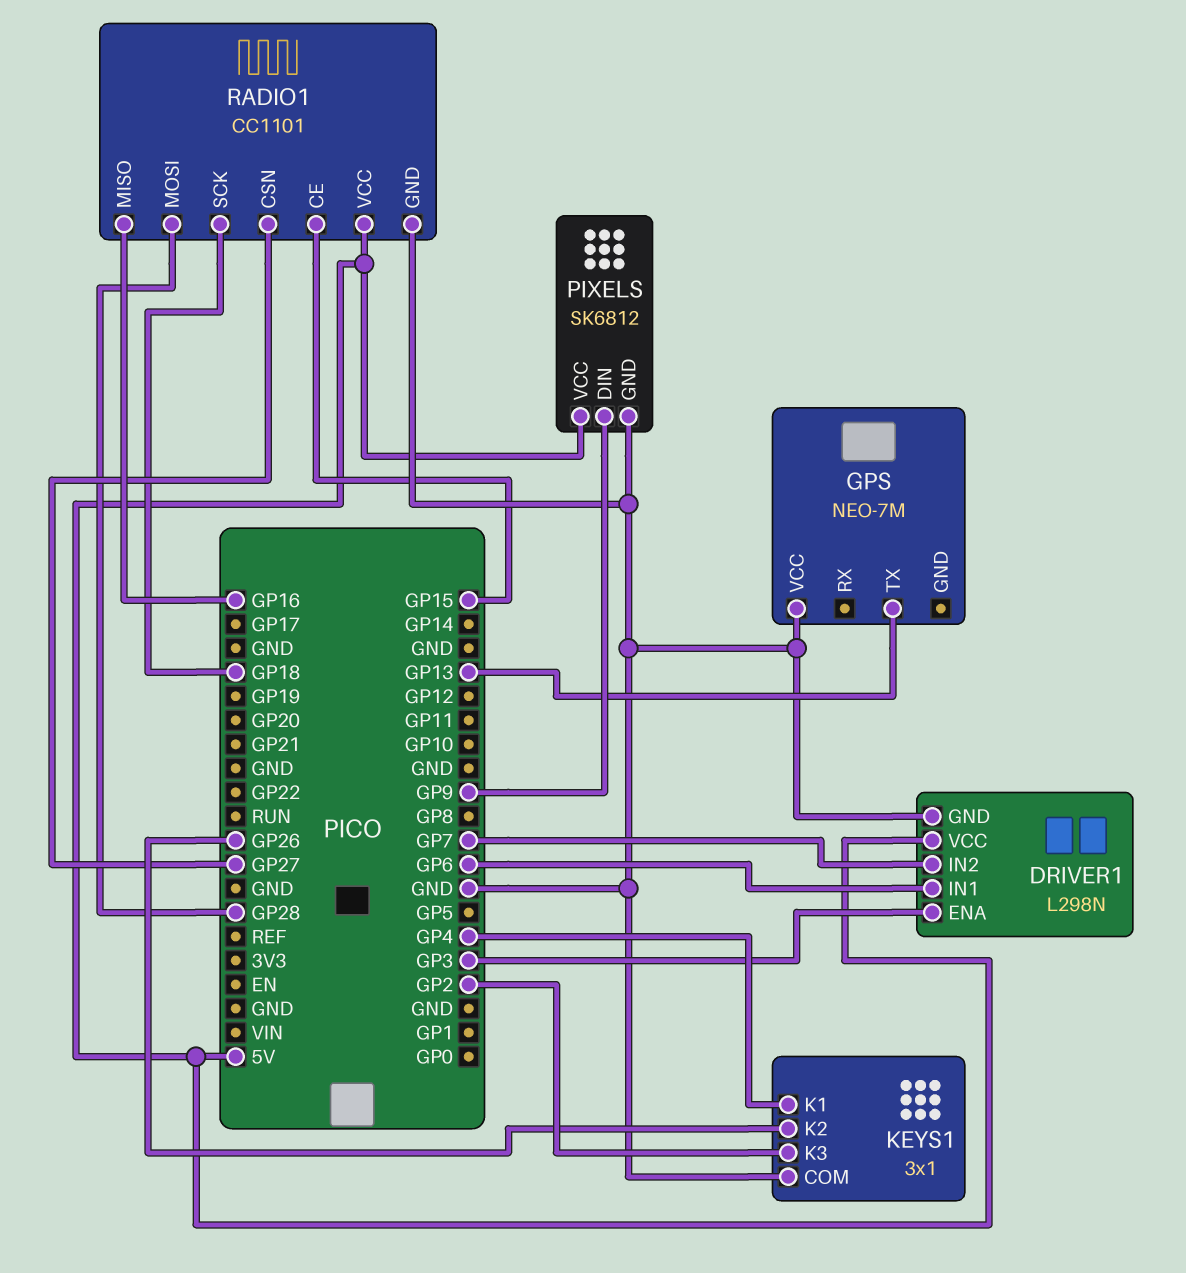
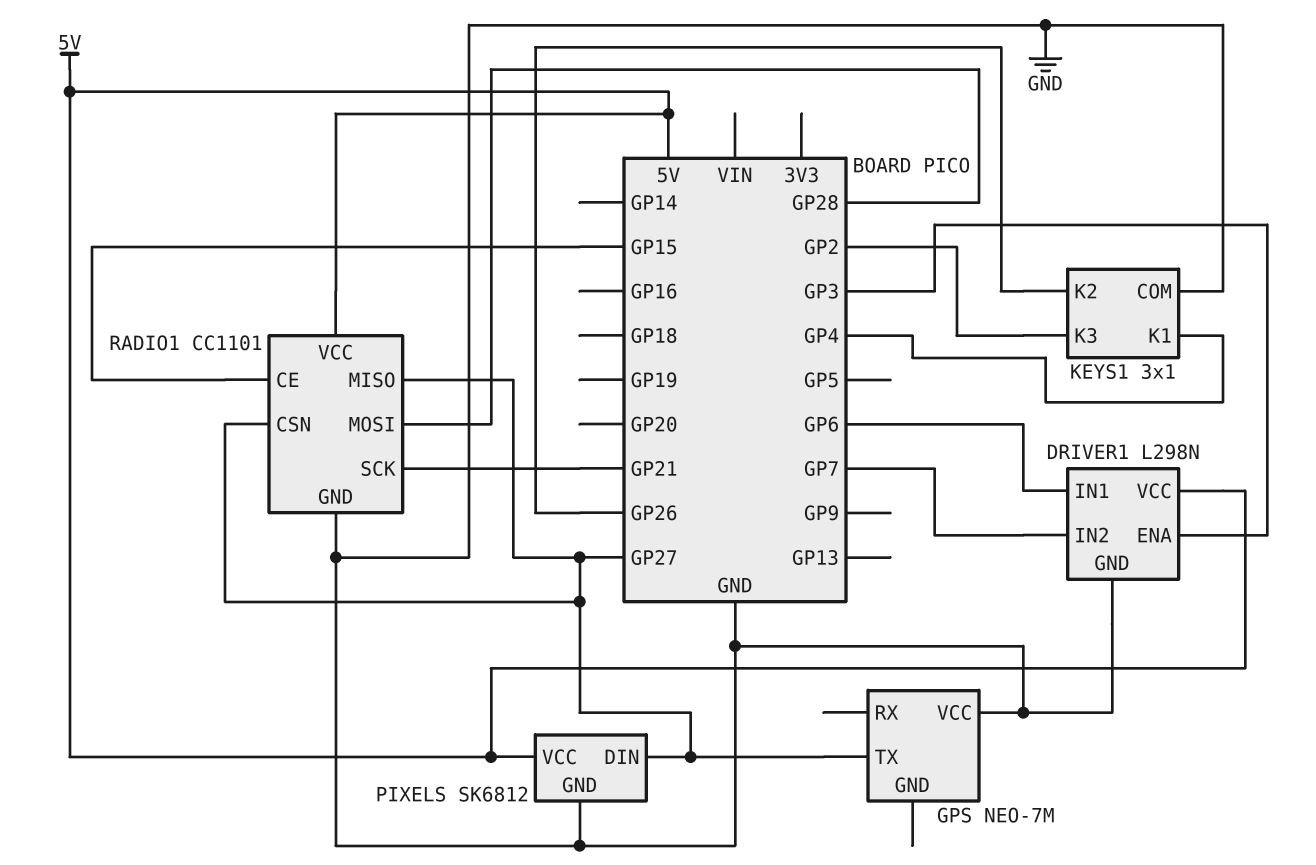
GPS pin TX: GP13 -> GP27
PIXELS pin DIN: GP9 -> GP27
RADIO1 pin MISO: GP16 -> GP27
RADIO1 pin SCK: GP18 -> GP21

